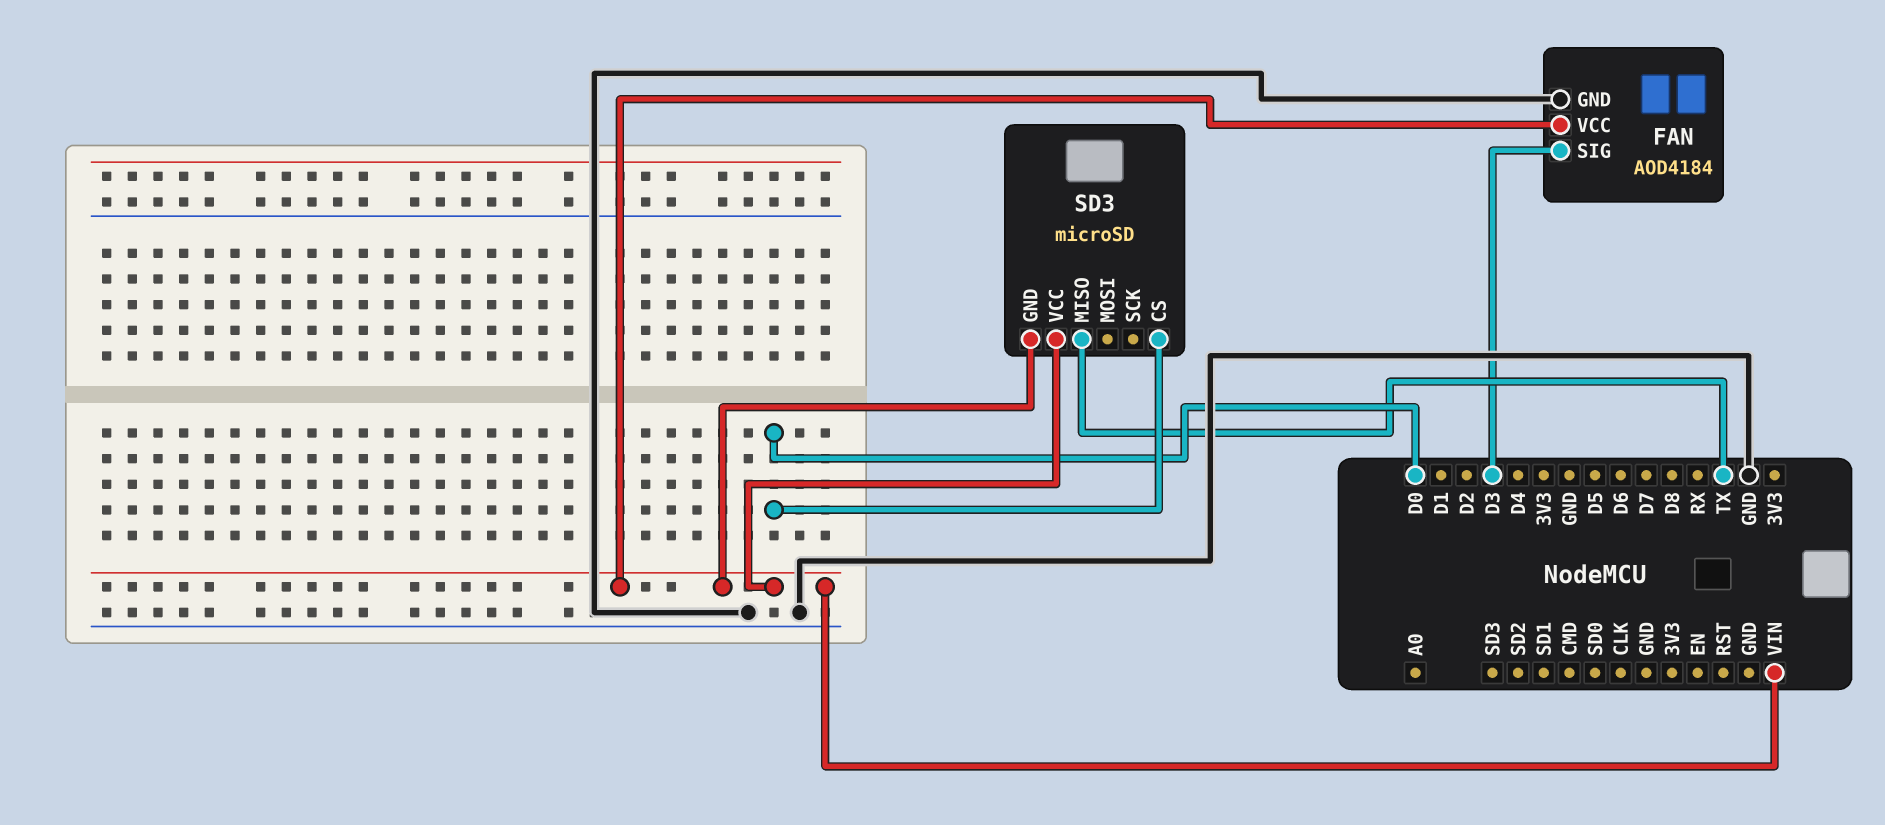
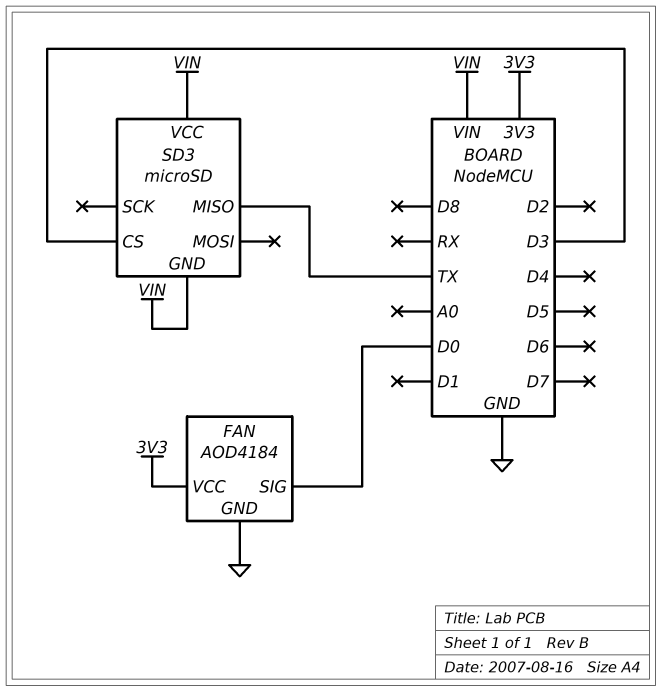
FAN pin SIG: D3 -> D0
FAN pin VCC: VIN -> 3V3
SD3 pin CS: D0 -> D3

